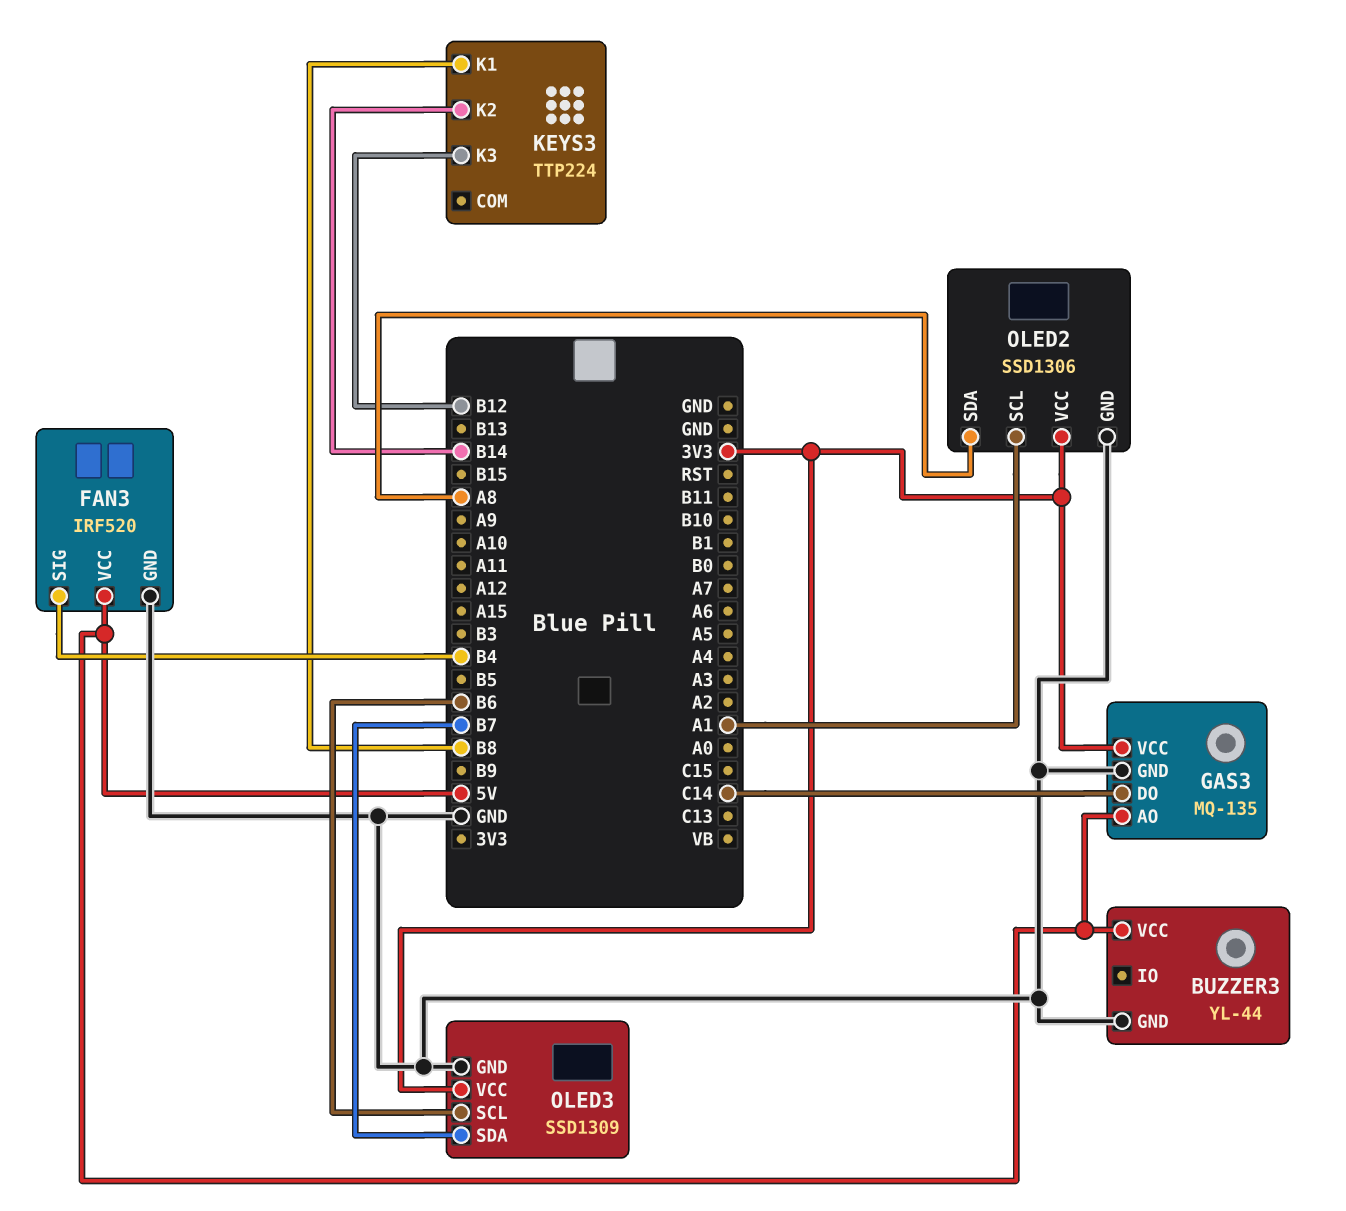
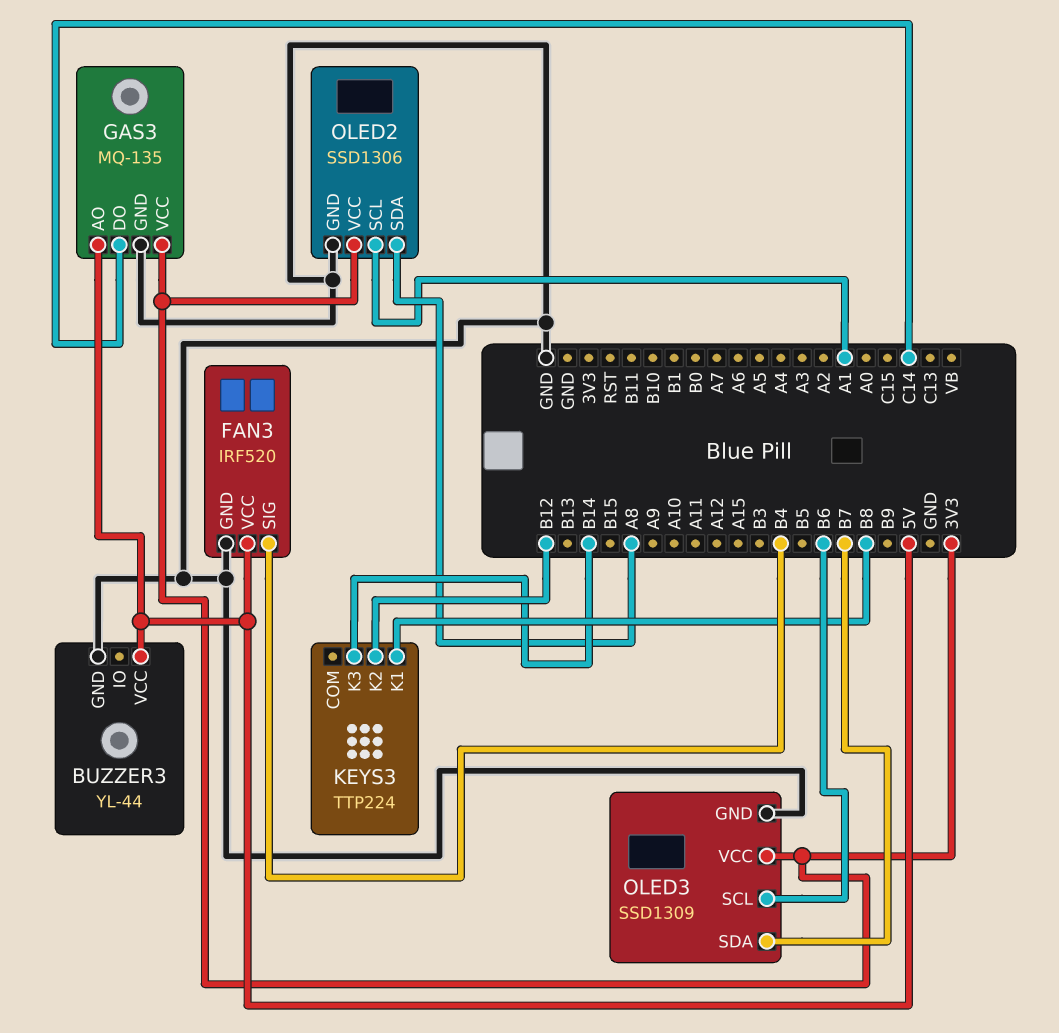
KEYS3 pin K2: B14 -> B12
KEYS3 pin K3: B12 -> B14

